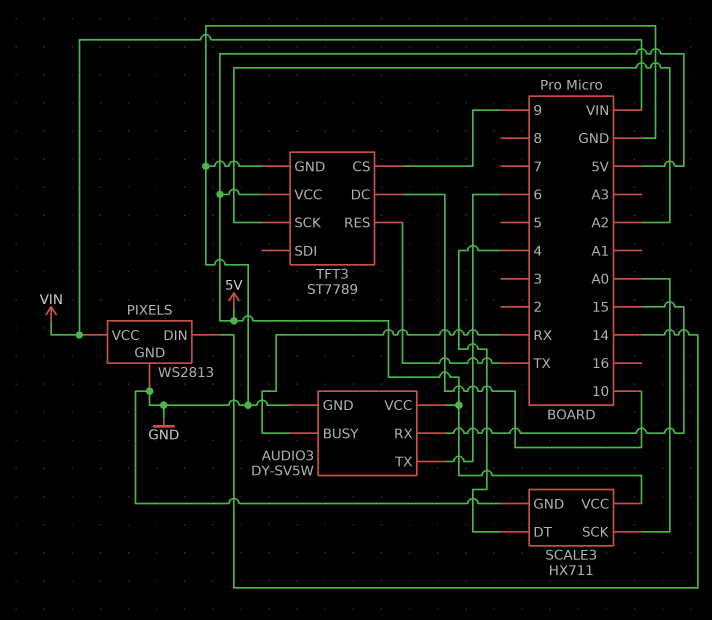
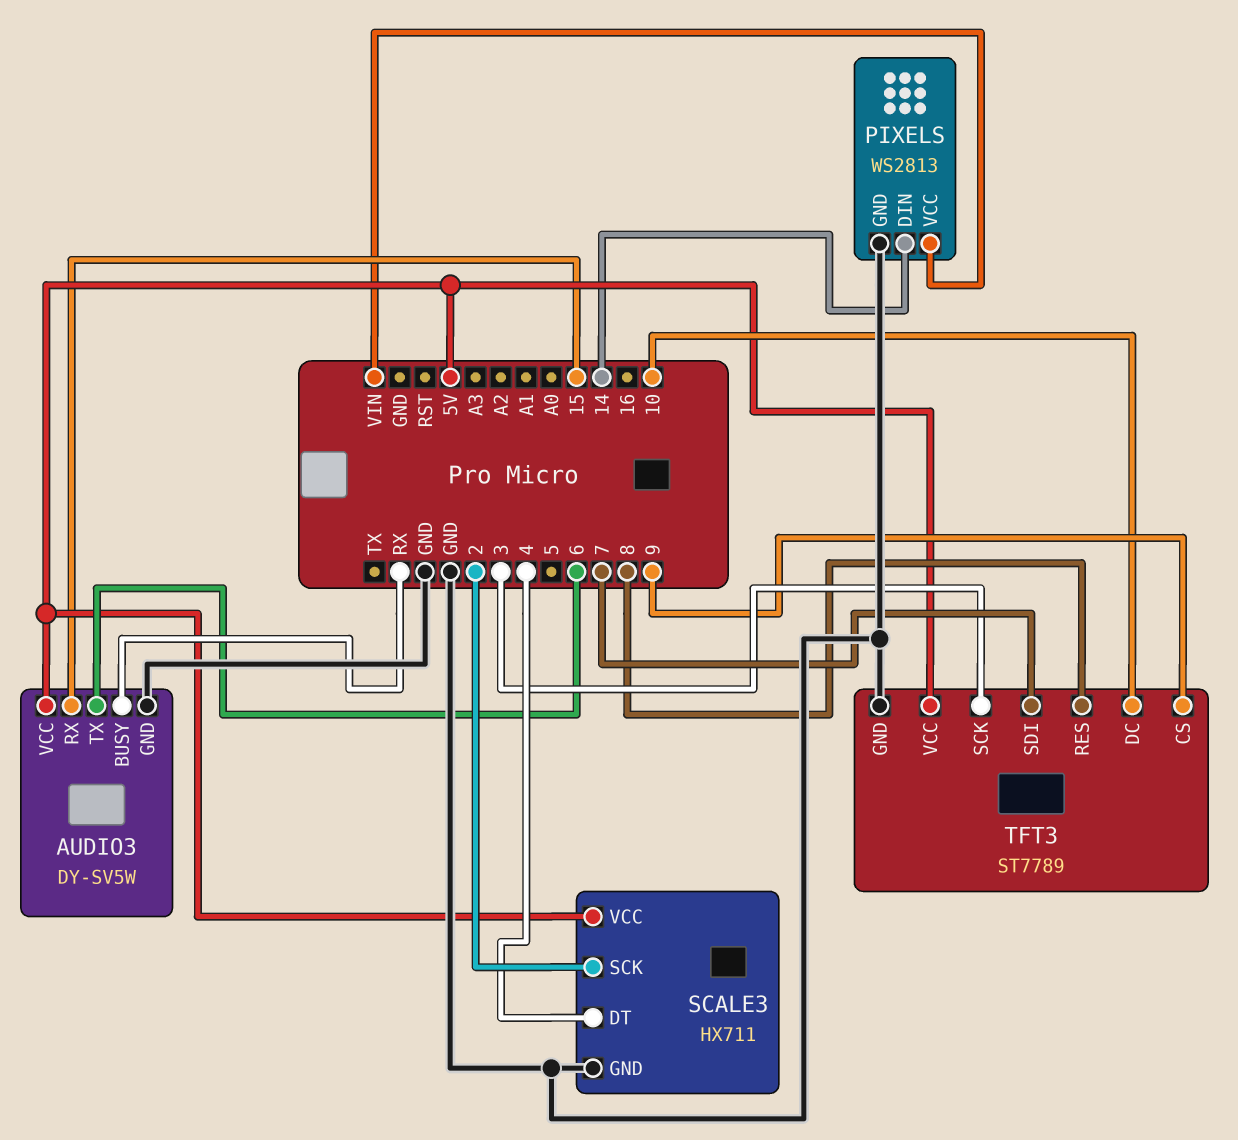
SCALE3 pin SCK: A0 -> 2
TFT3 pin RES: TX -> 8
TFT3 pin SCK: A2 -> 3
TFT3 pin SDI: none -> 7

